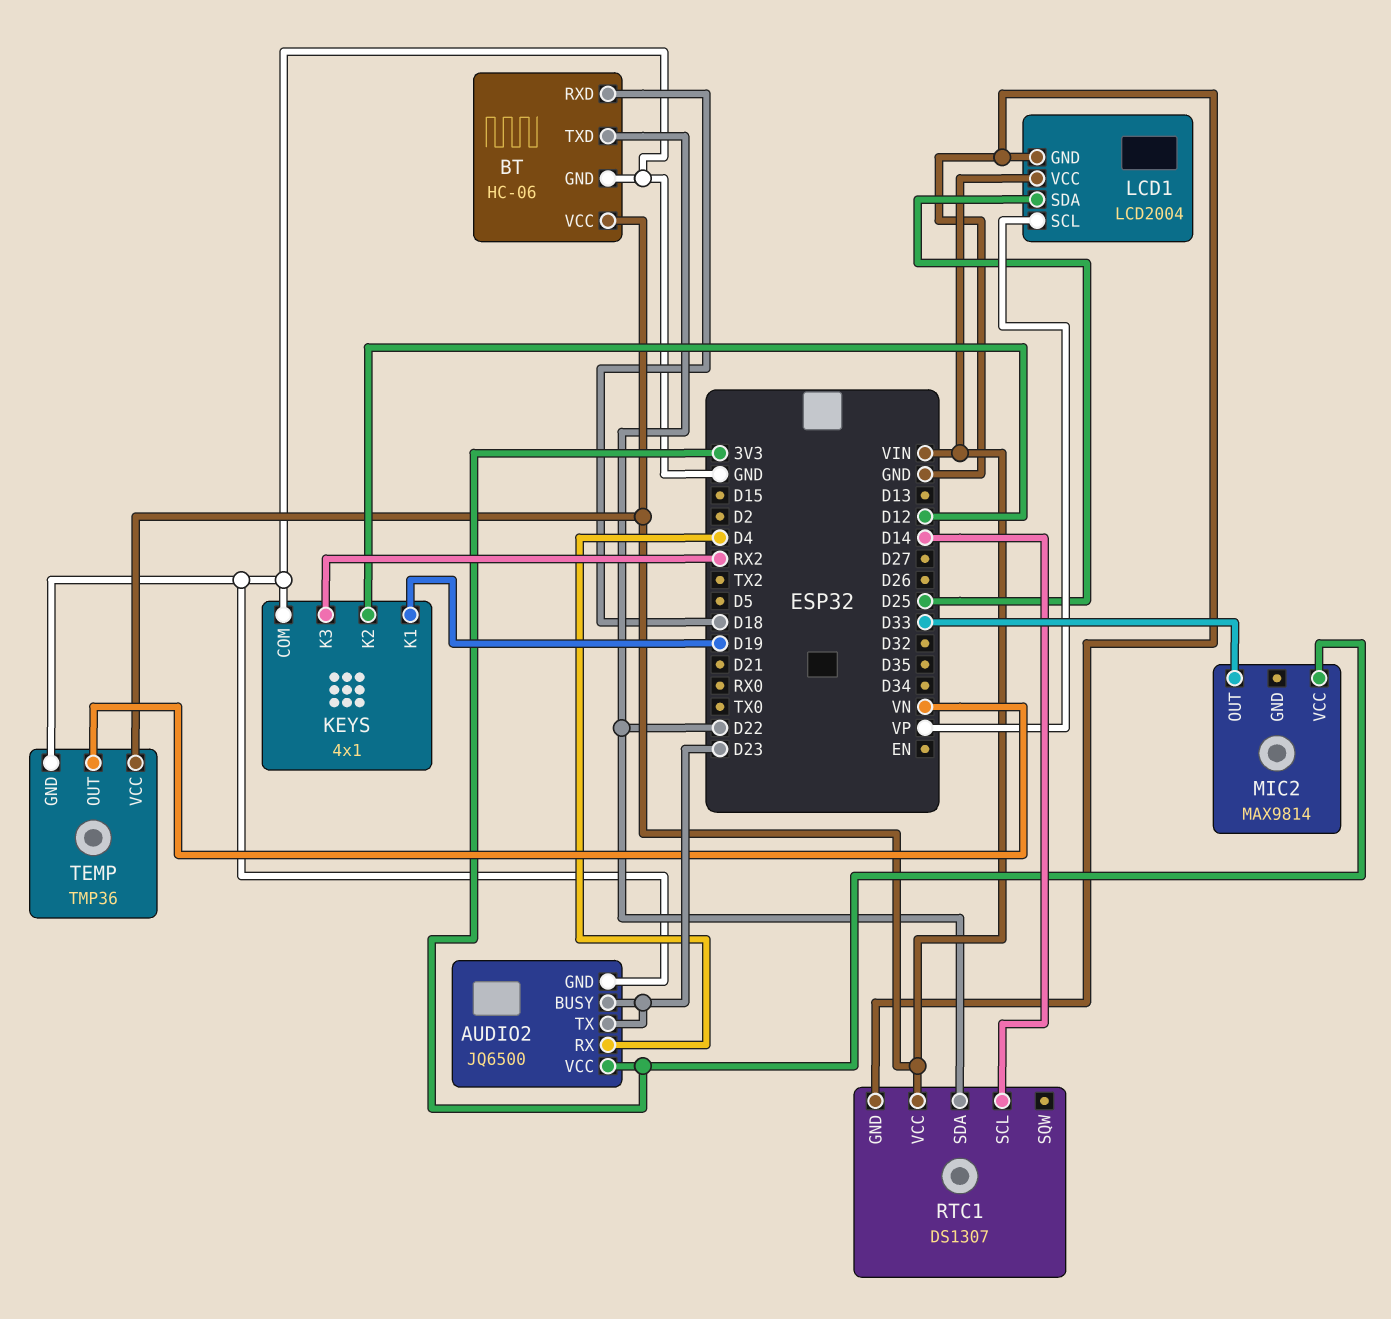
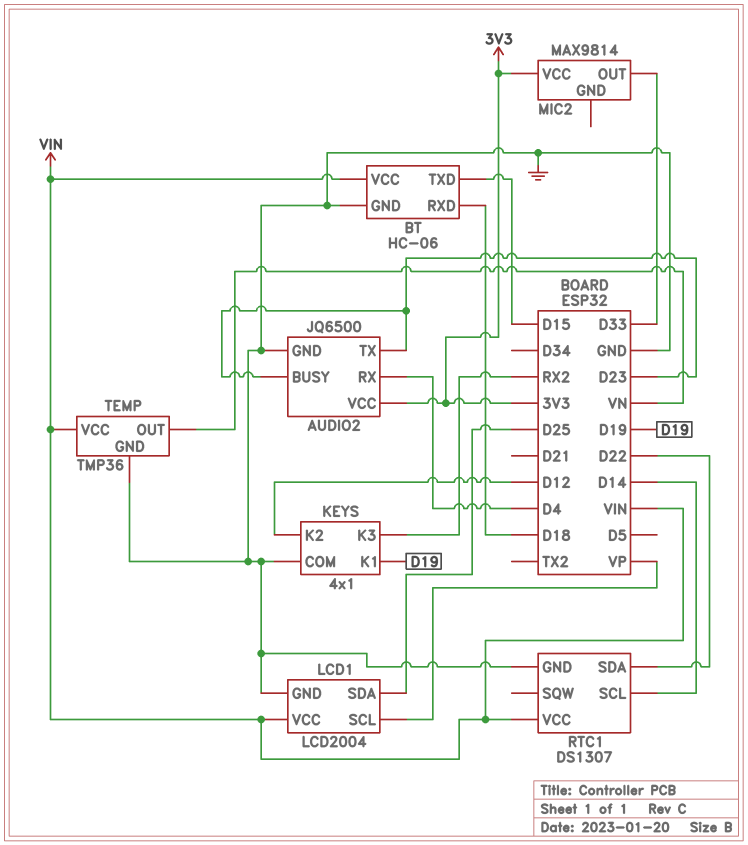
BT pin TXD: D22 -> D15

